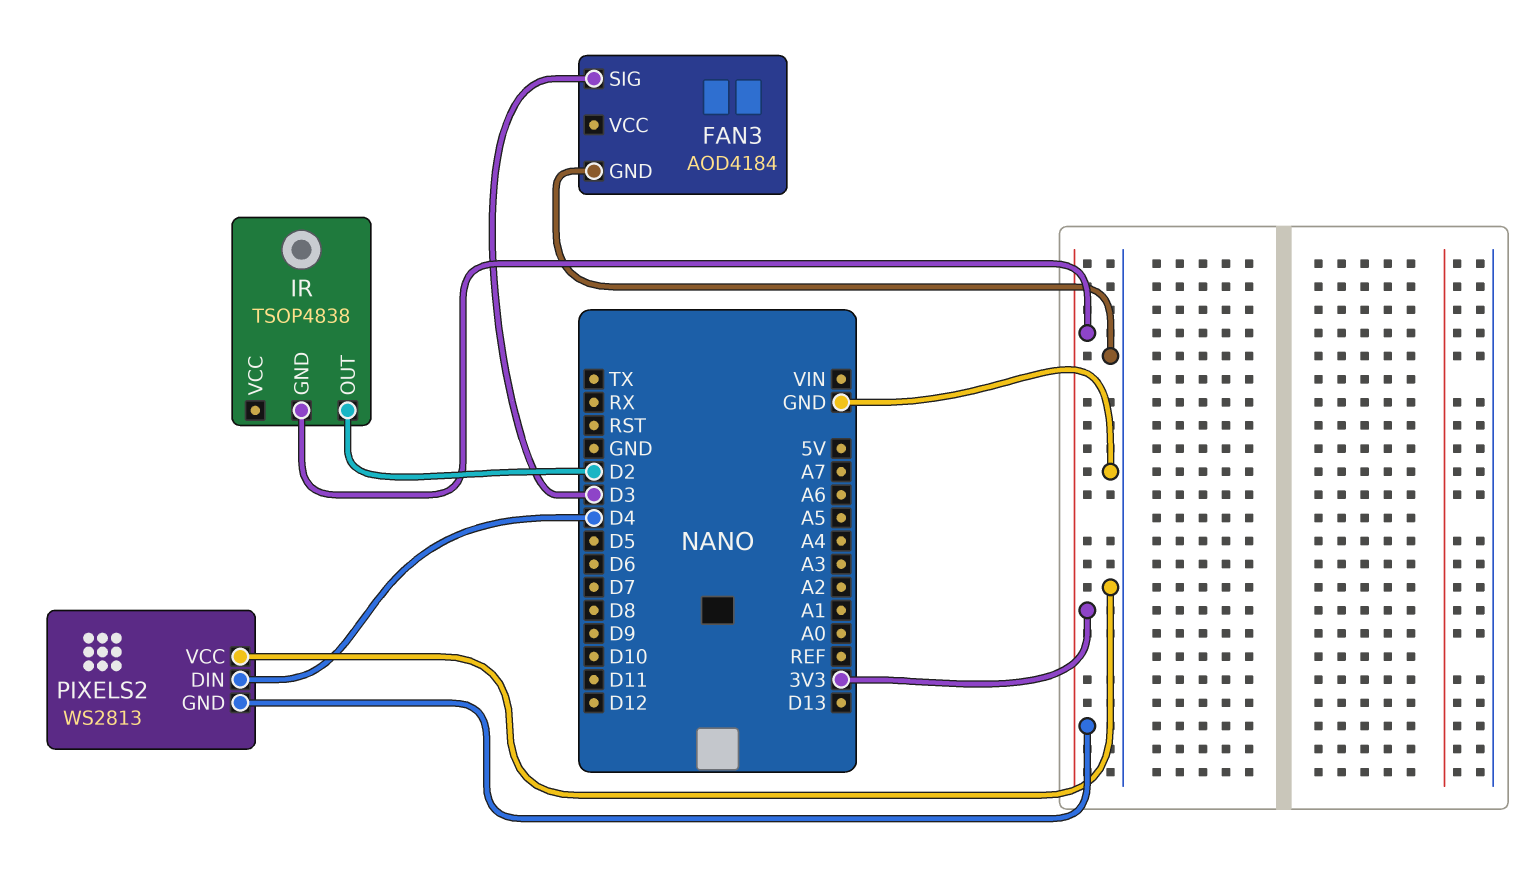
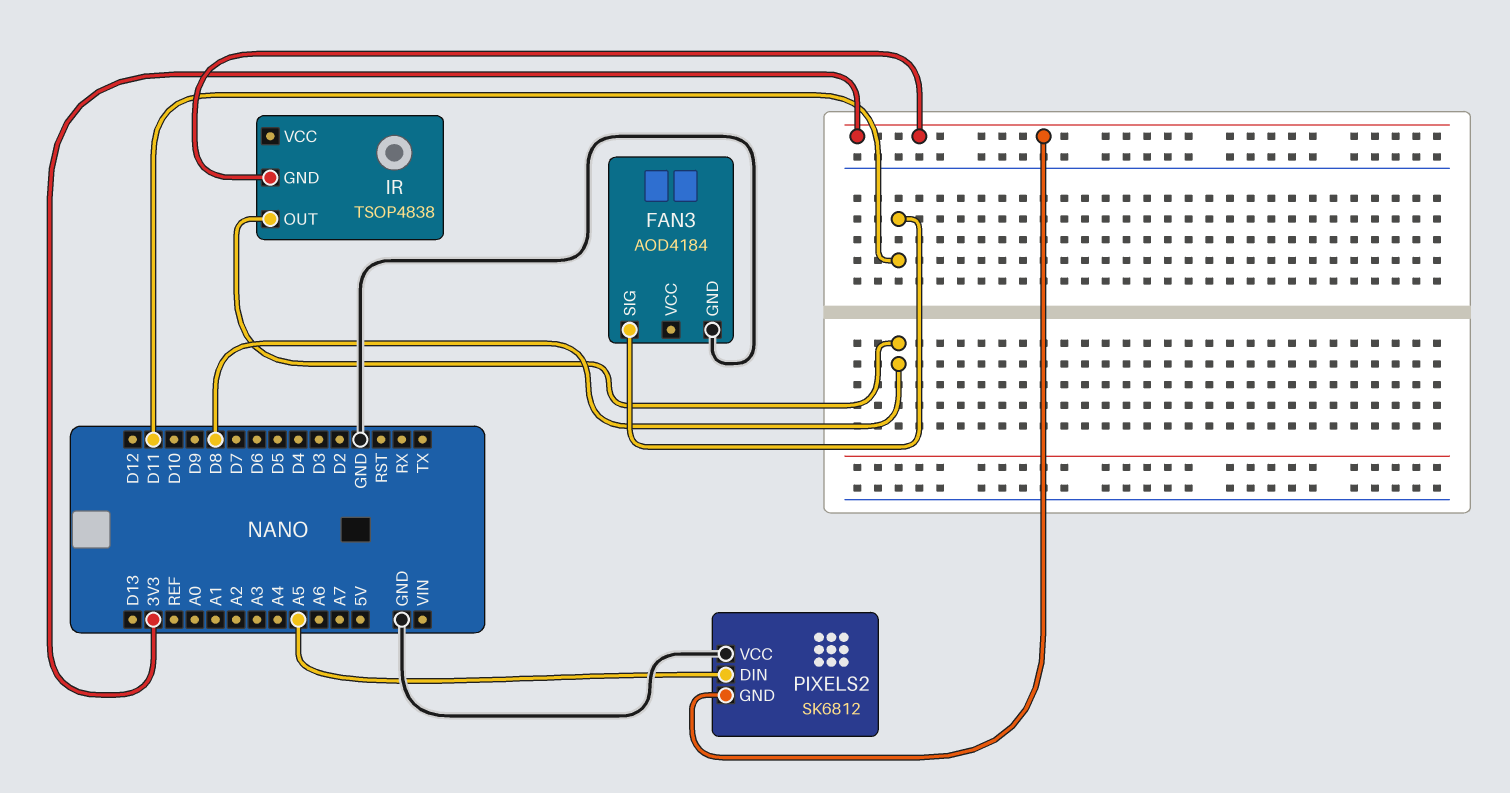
FAN3 pin SIG: D3 -> D11
IR pin OUT: D2 -> D8
PIXELS2: WS2813 -> SK6812
PIXELS2 pin DIN: D4 -> A5

